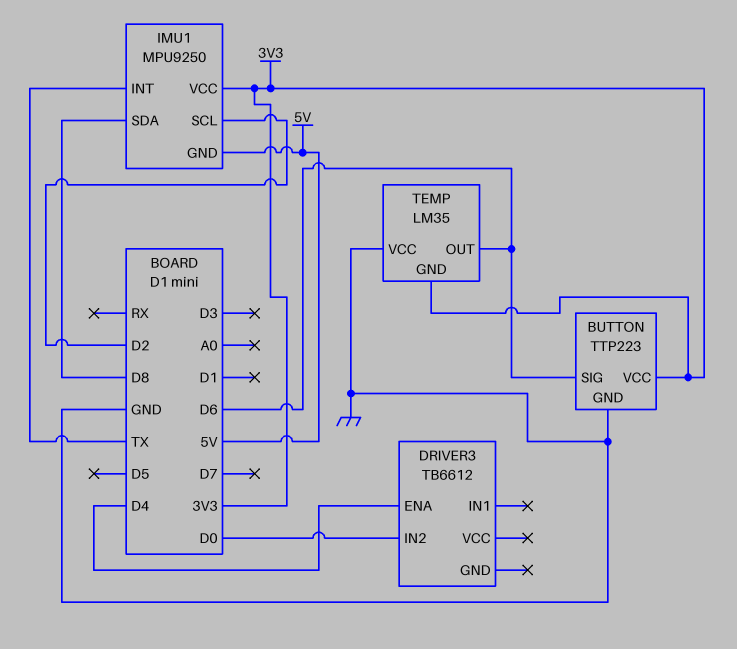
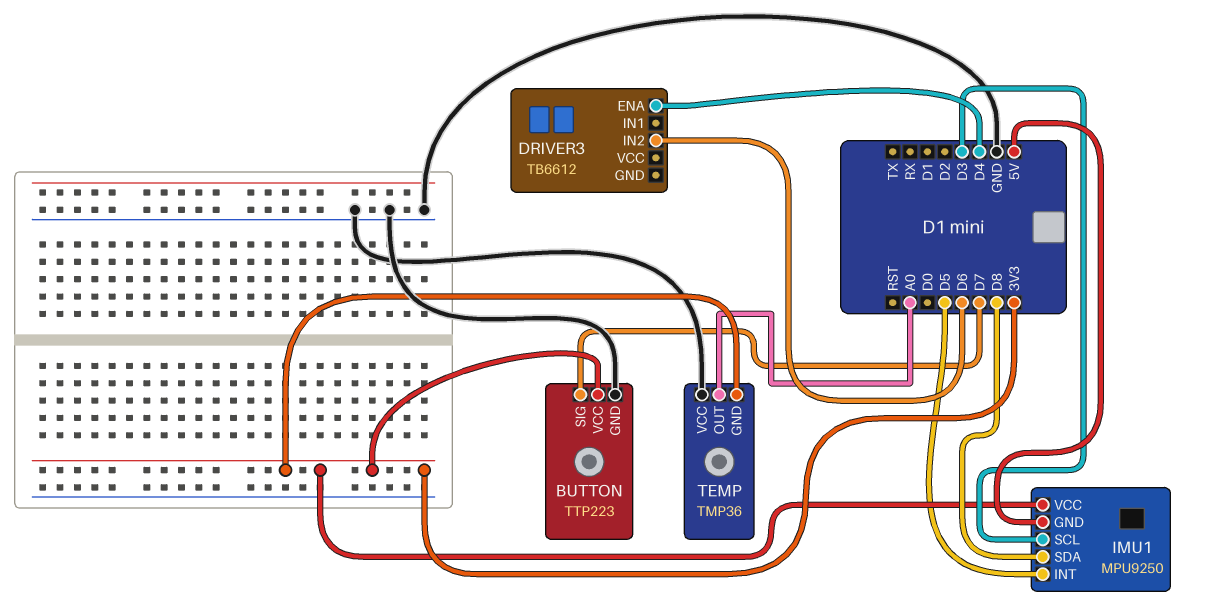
BUTTON pin SIG: D6 -> D7
DRIVER3 pin IN2: D0 -> D6
IMU1 pin INT: TX -> D5
IMU1 pin SCL: D2 -> D3
TEMP: LM35 -> TMP36
TEMP pin OUT: D6 -> A0

